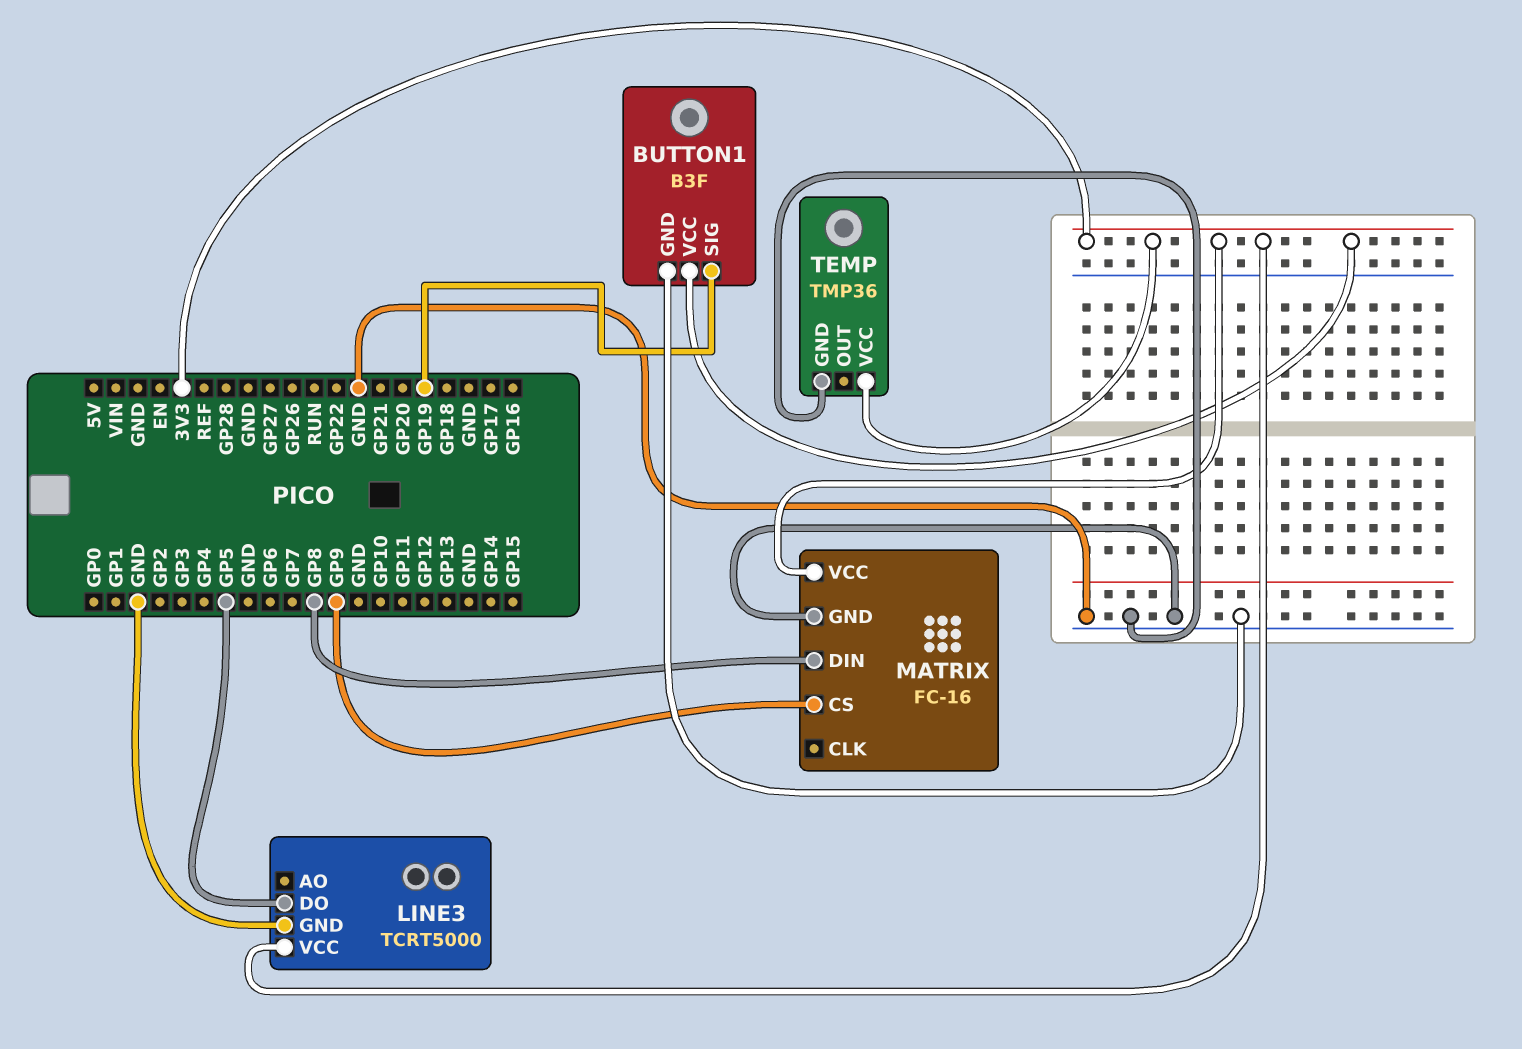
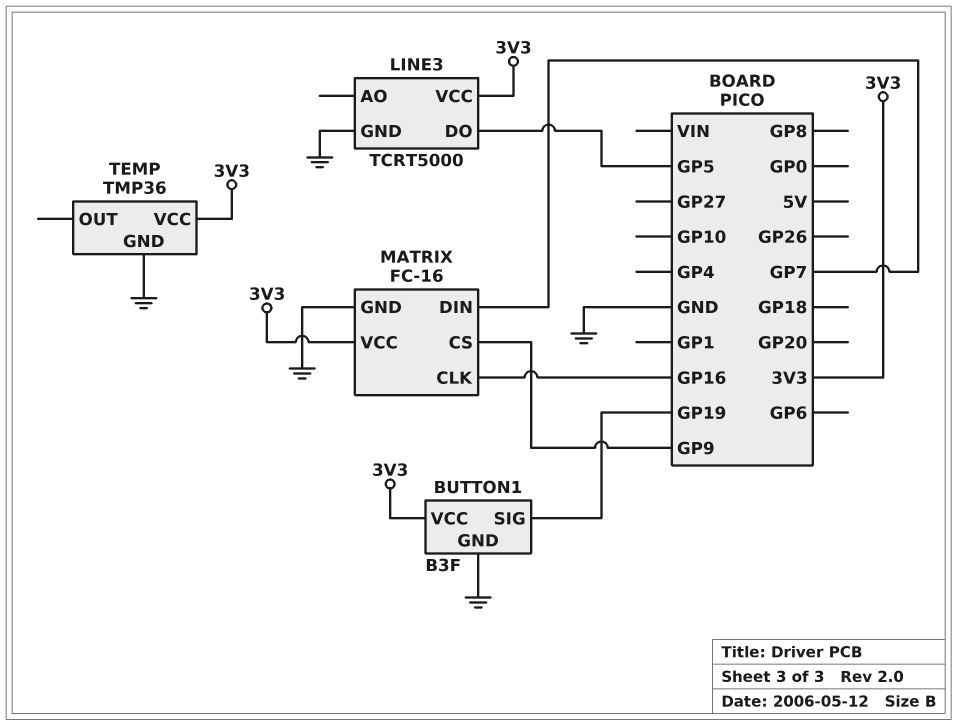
MATRIX pin CLK: none -> GP16
MATRIX pin DIN: GP8 -> GP7

